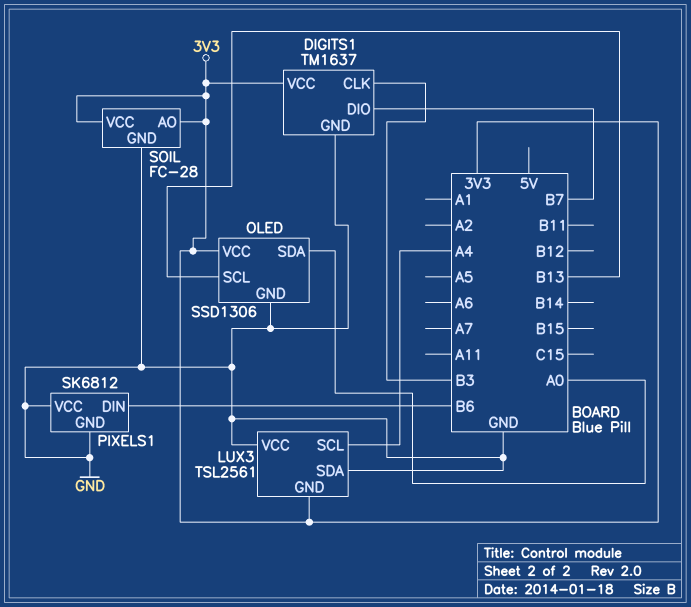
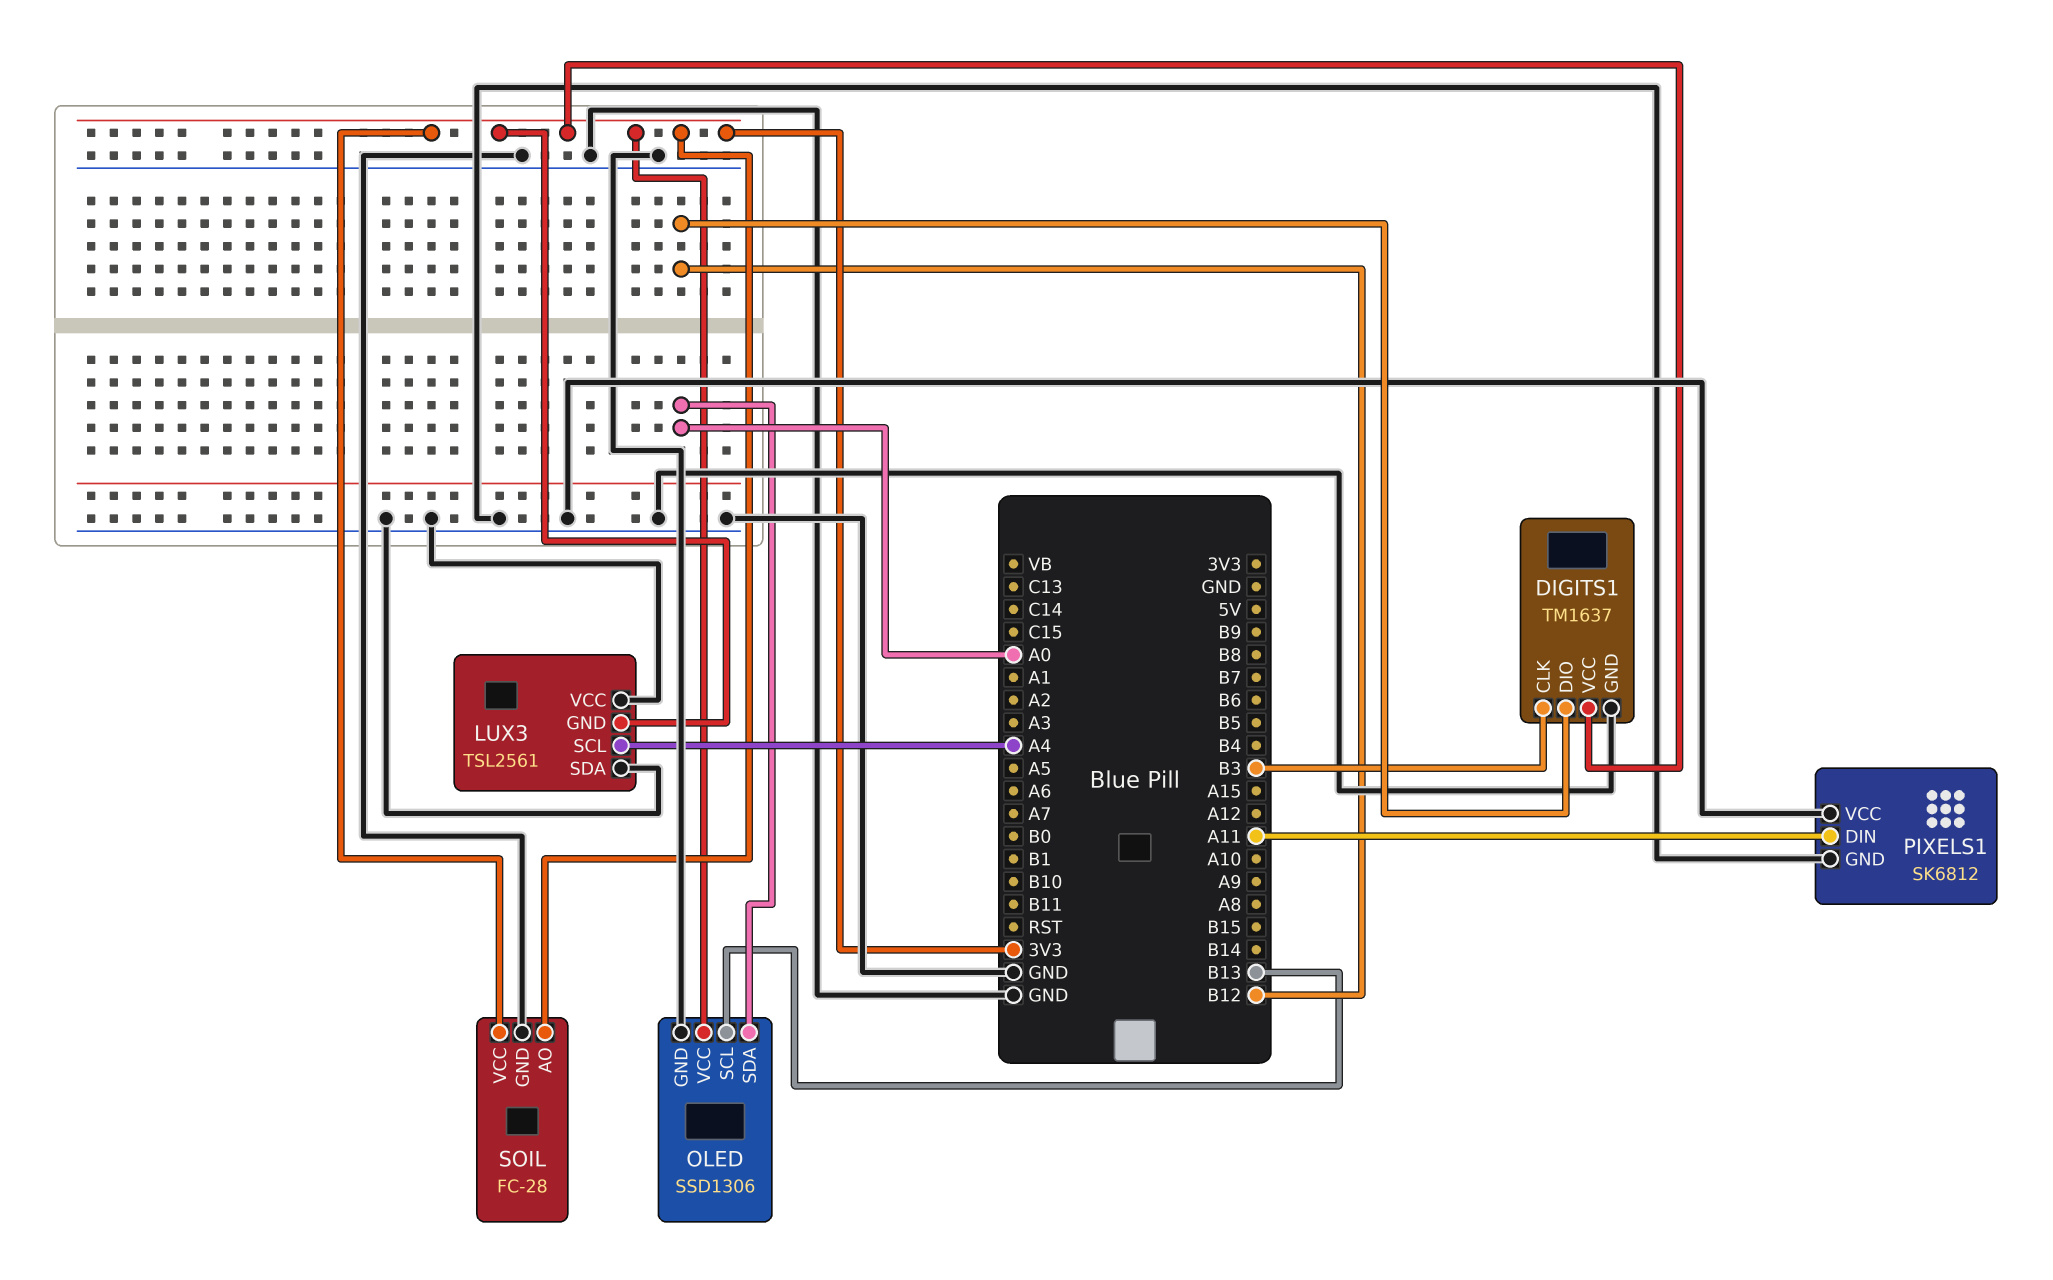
DIGITS1 pin DIO: B7 -> B12
PIXELS1 pin DIN: B6 -> A11

